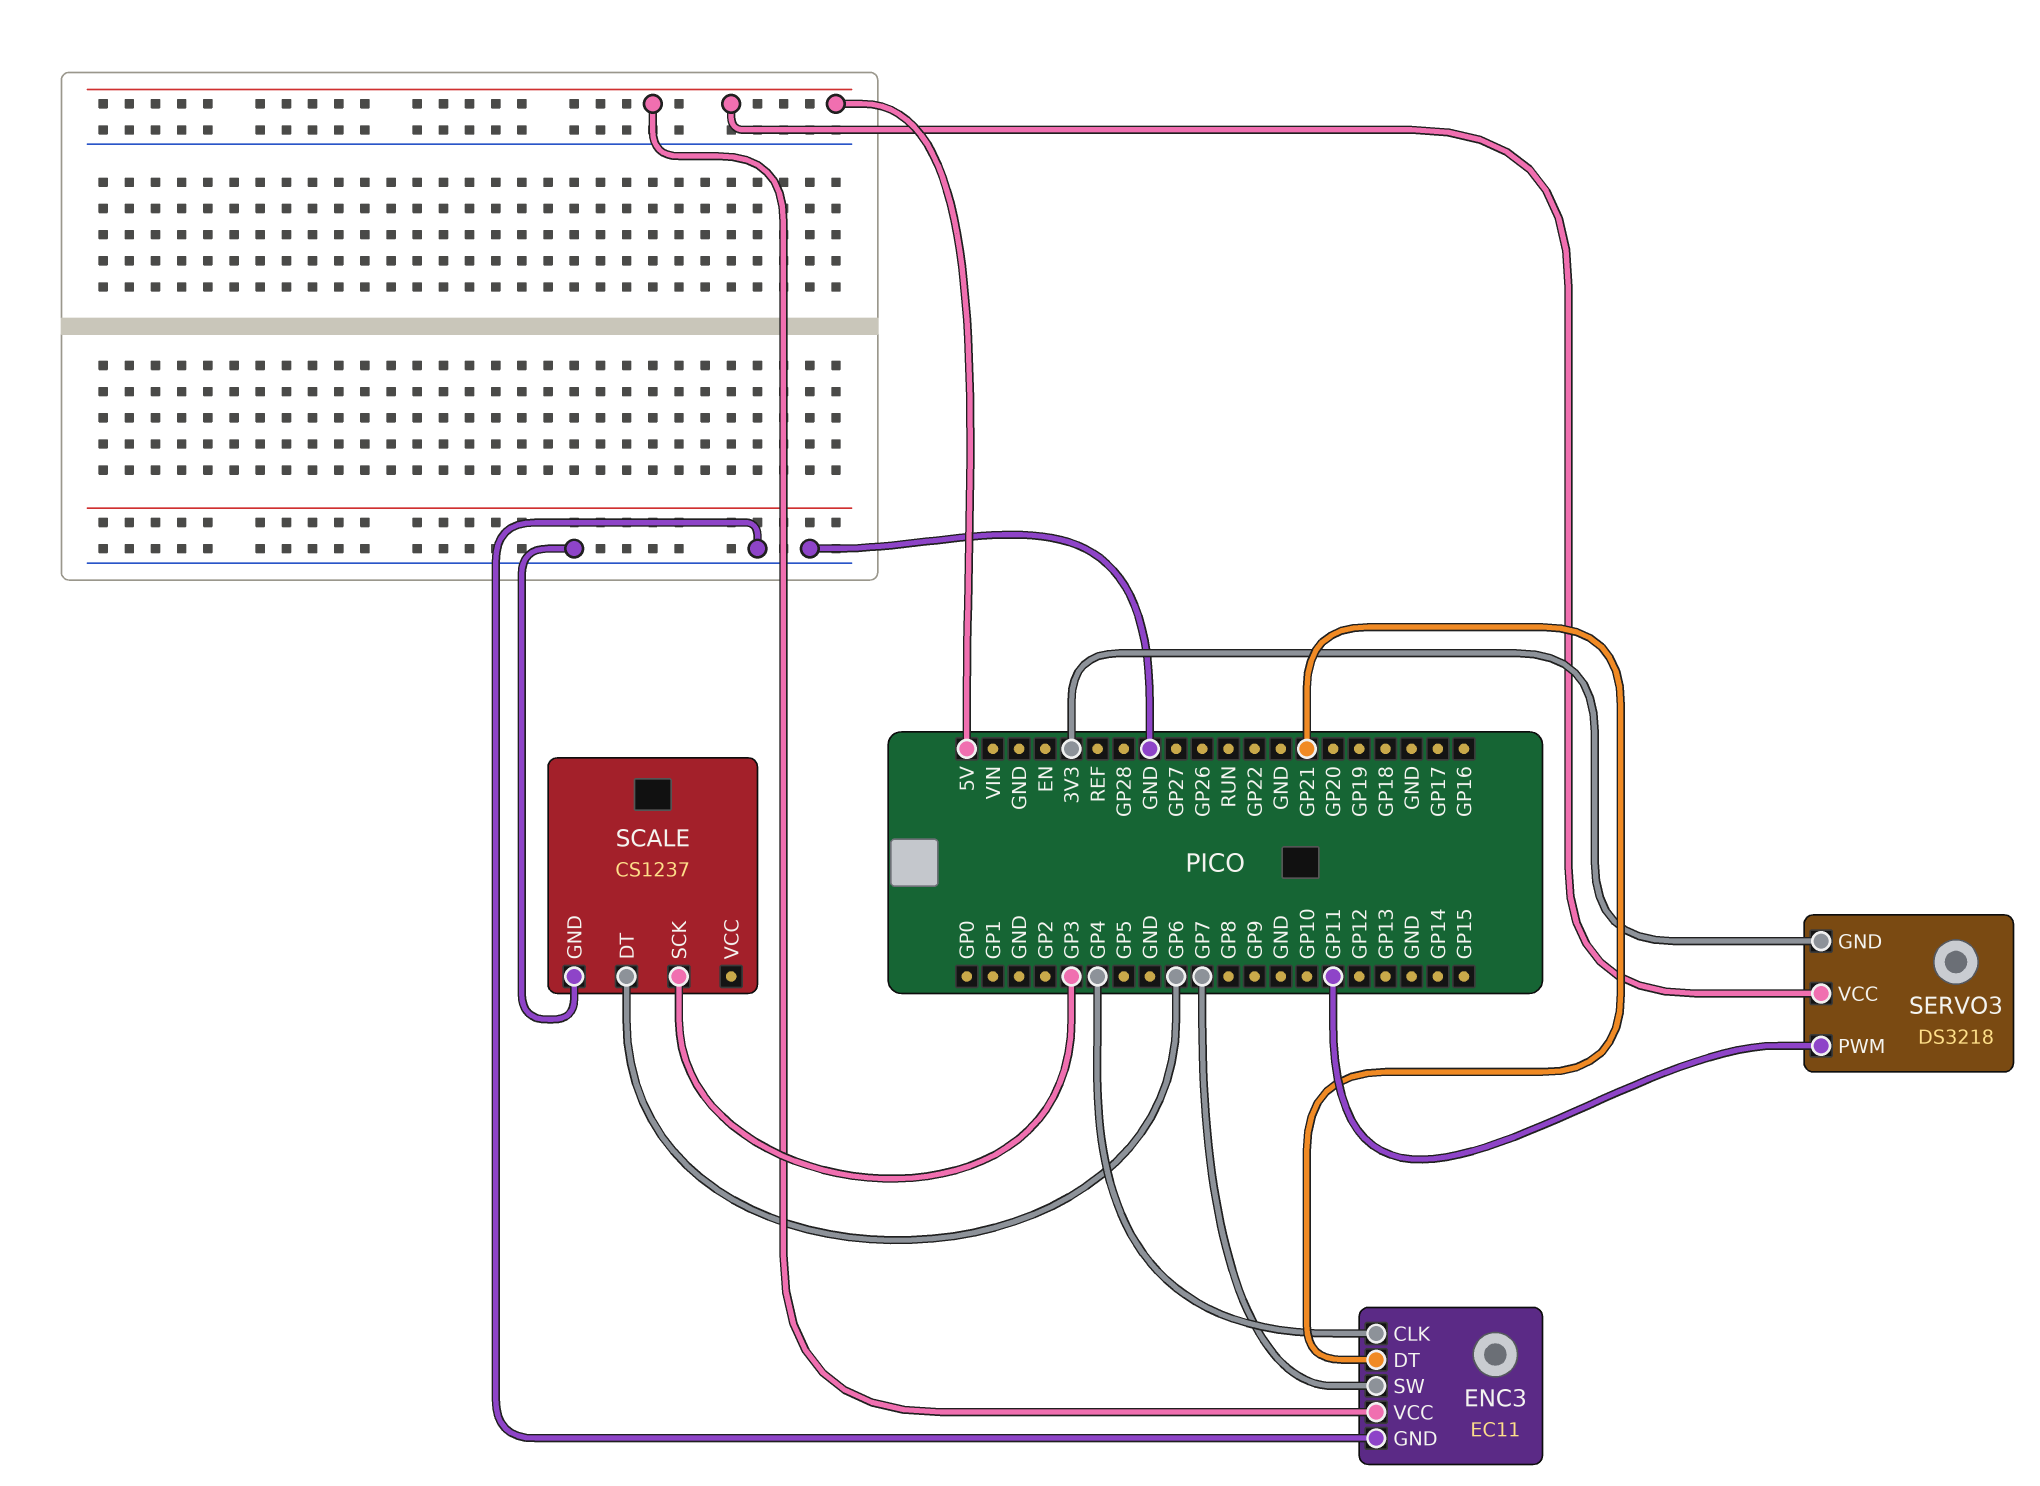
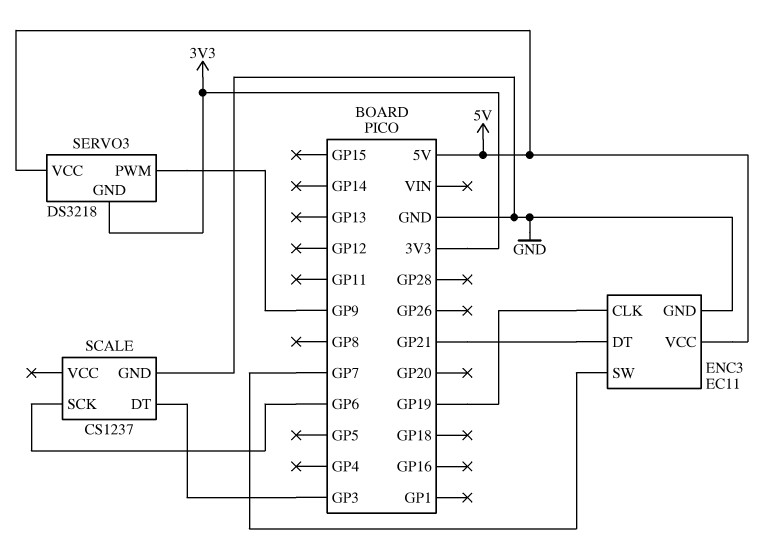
ENC3 pin CLK: GP4 -> GP19
SCALE pin DT: GP6 -> GP3
SCALE pin SCK: GP3 -> GP6
SERVO3 pin PWM: GP11 -> GP9

